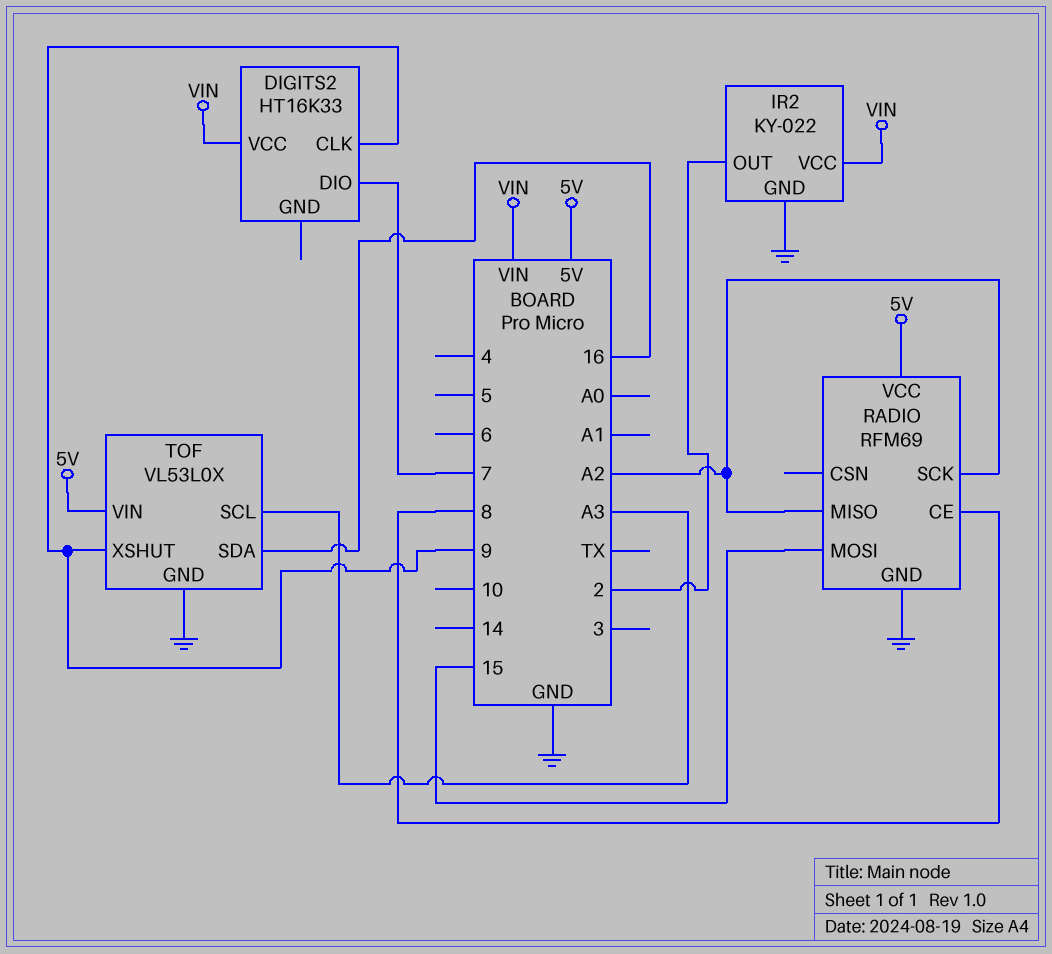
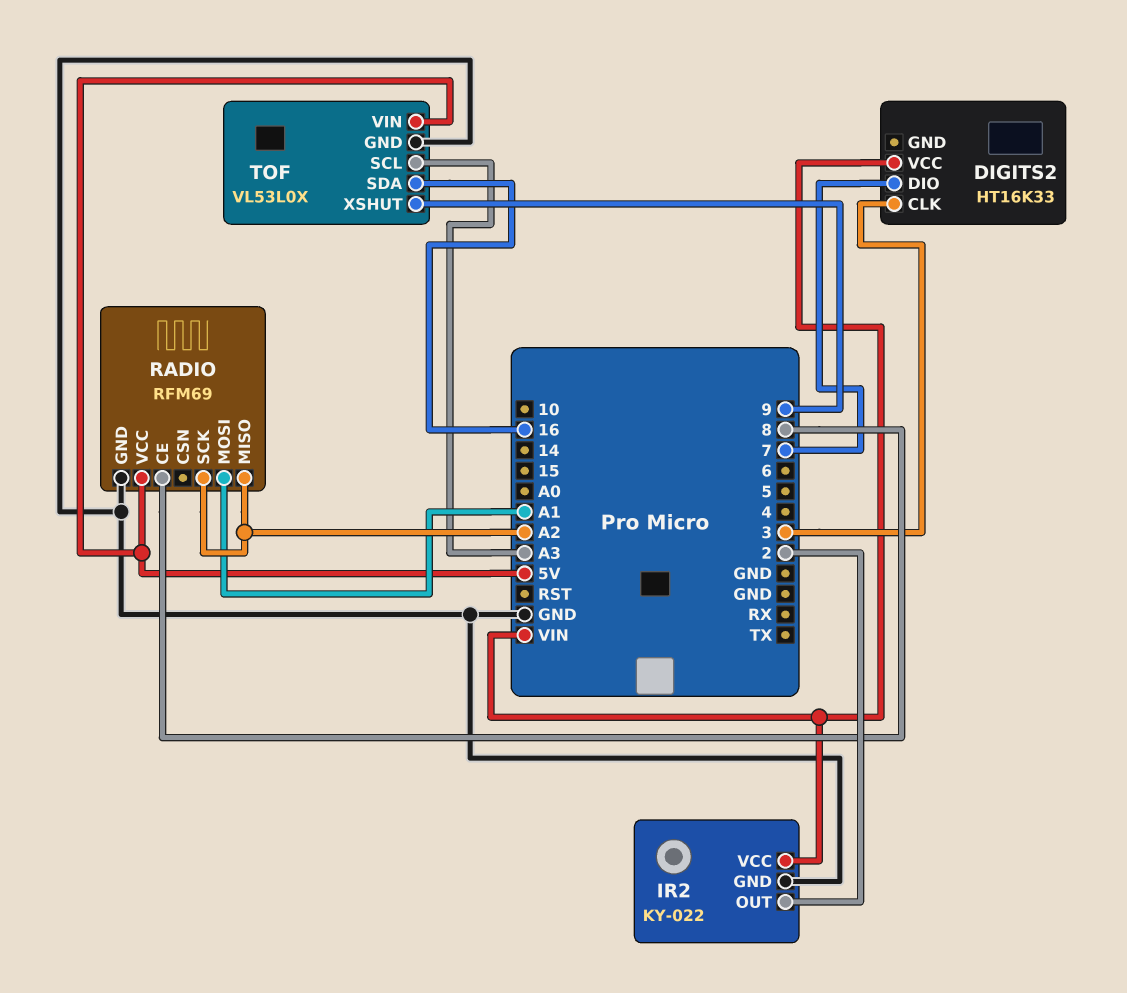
DIGITS2 pin CLK: 9 -> 3
RADIO pin MOSI: 15 -> A1

